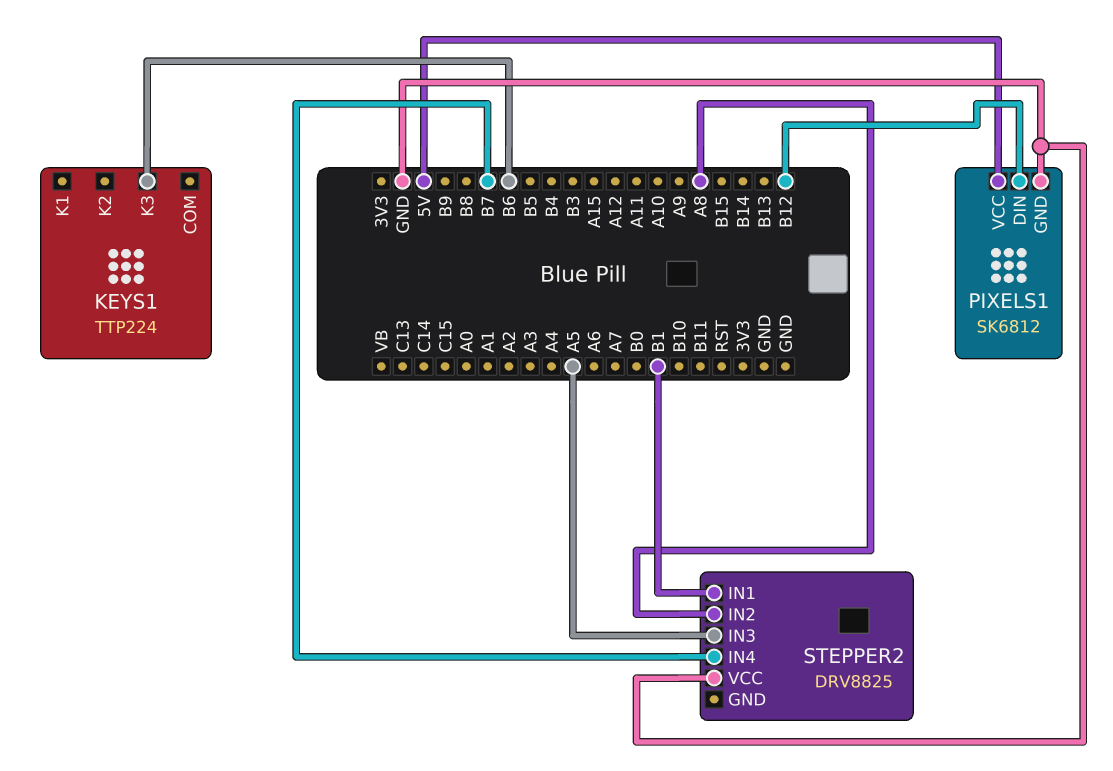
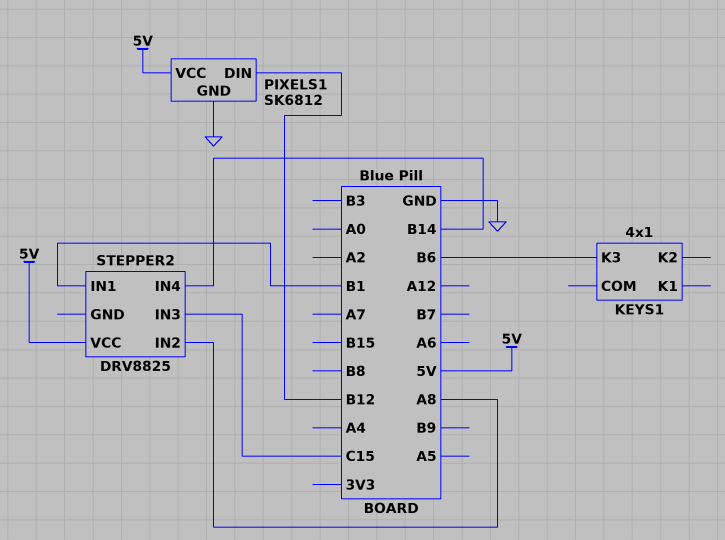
KEYS1: TTP224 -> 4x1
STEPPER2 pin IN3: A5 -> C15
STEPPER2 pin IN4: B7 -> B14
STEPPER2 pin VCC: GND -> 5V

